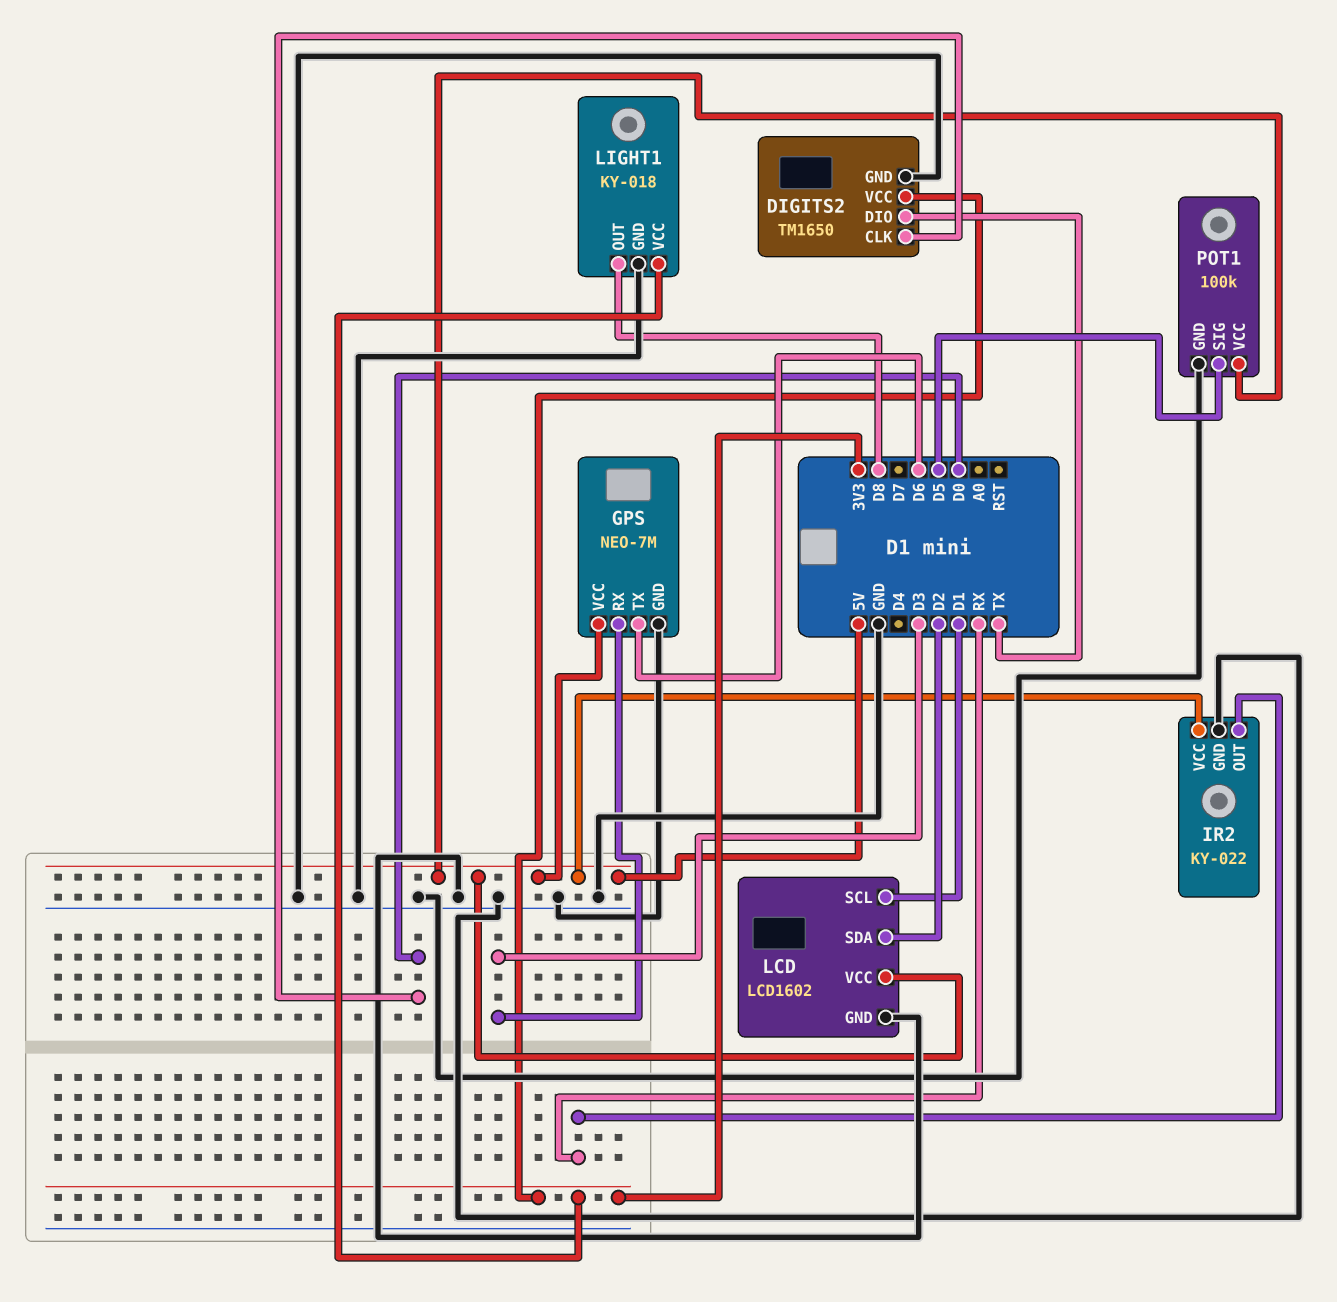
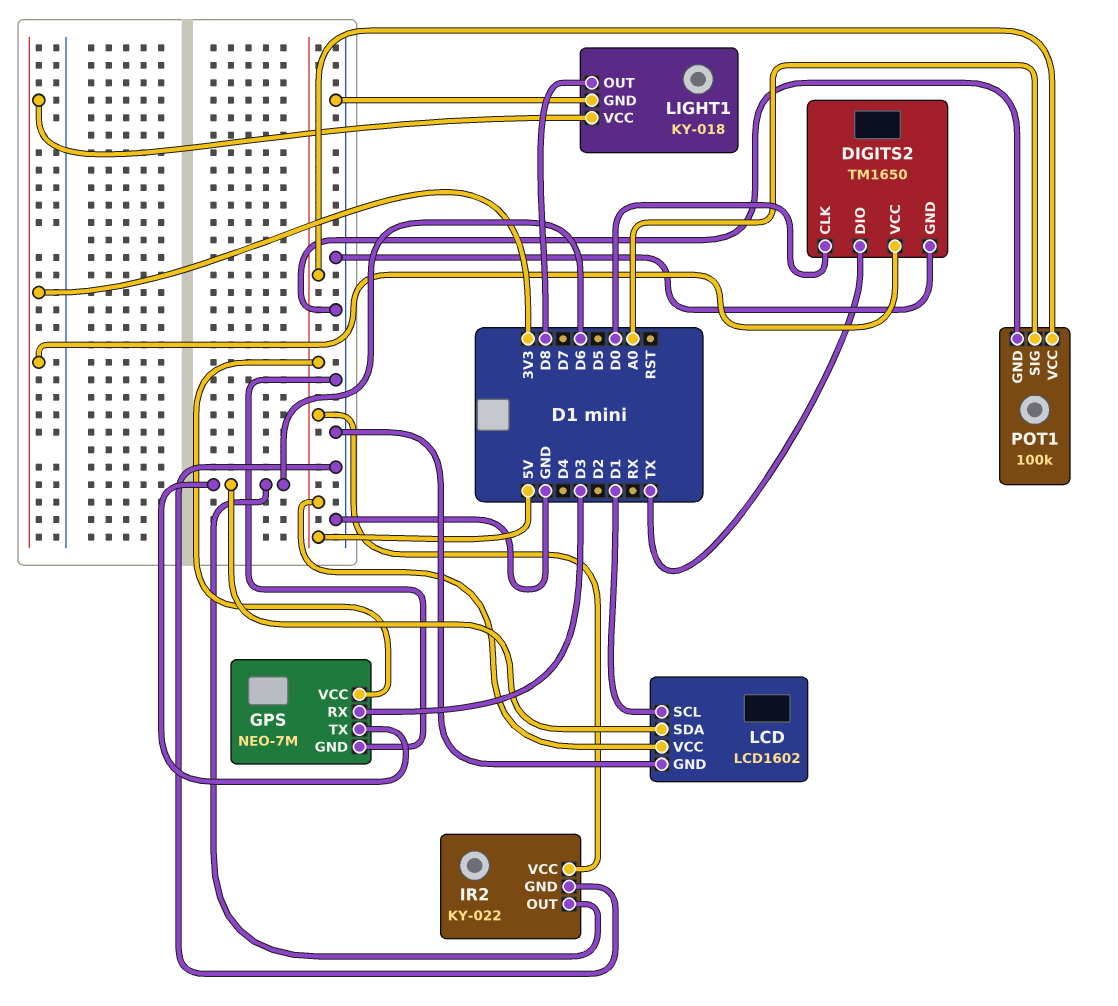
IR2 pin OUT: RX -> D6
LCD pin SDA: D2 -> D6
POT1 pin SIG: D5 -> A0

